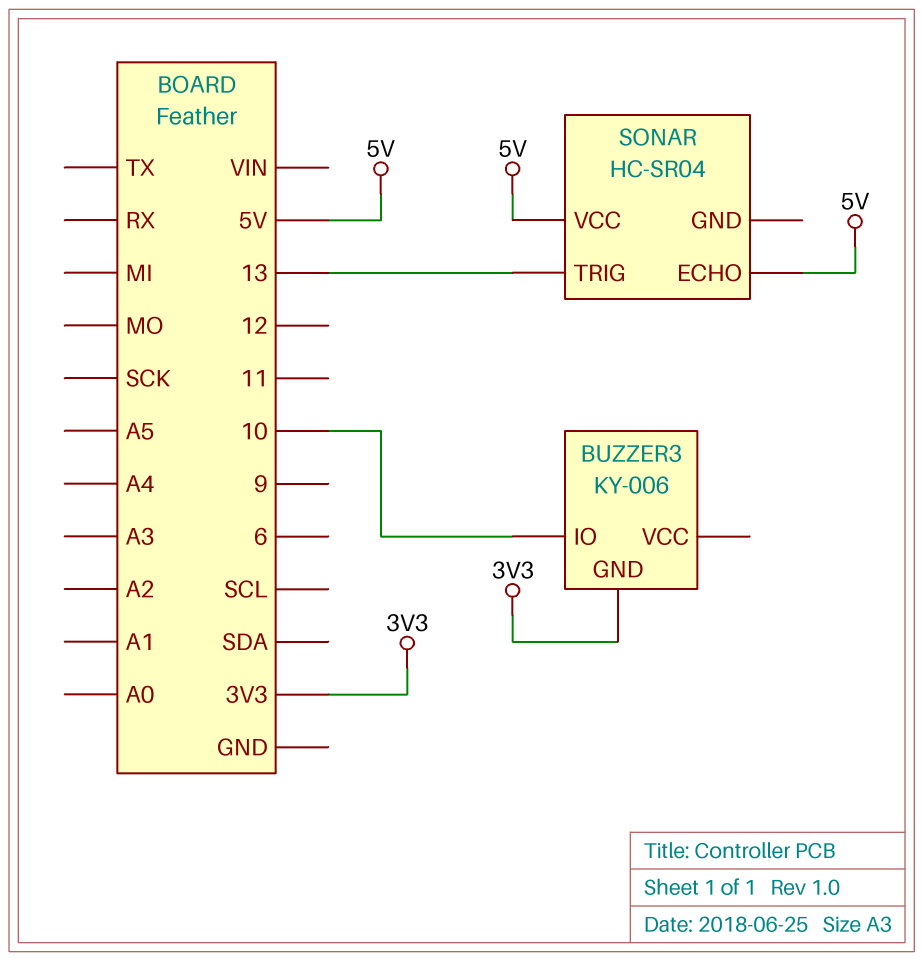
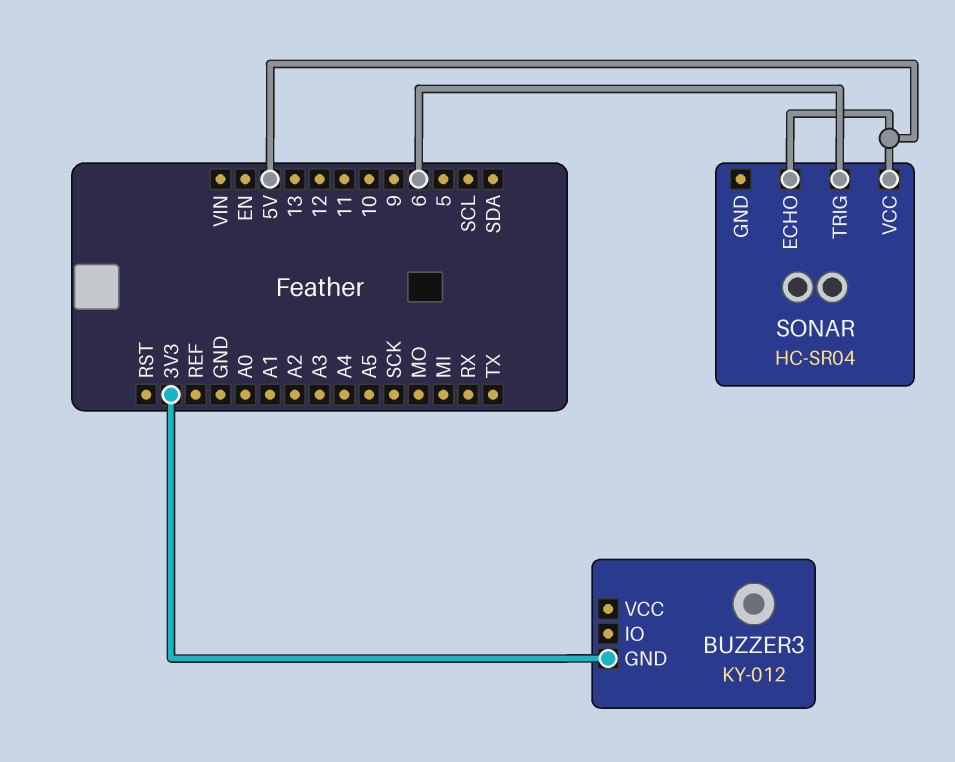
BUZZER3: KY-006 -> KY-012
BUZZER3 pin IO: 10 -> none
SONAR pin TRIG: 13 -> 6

